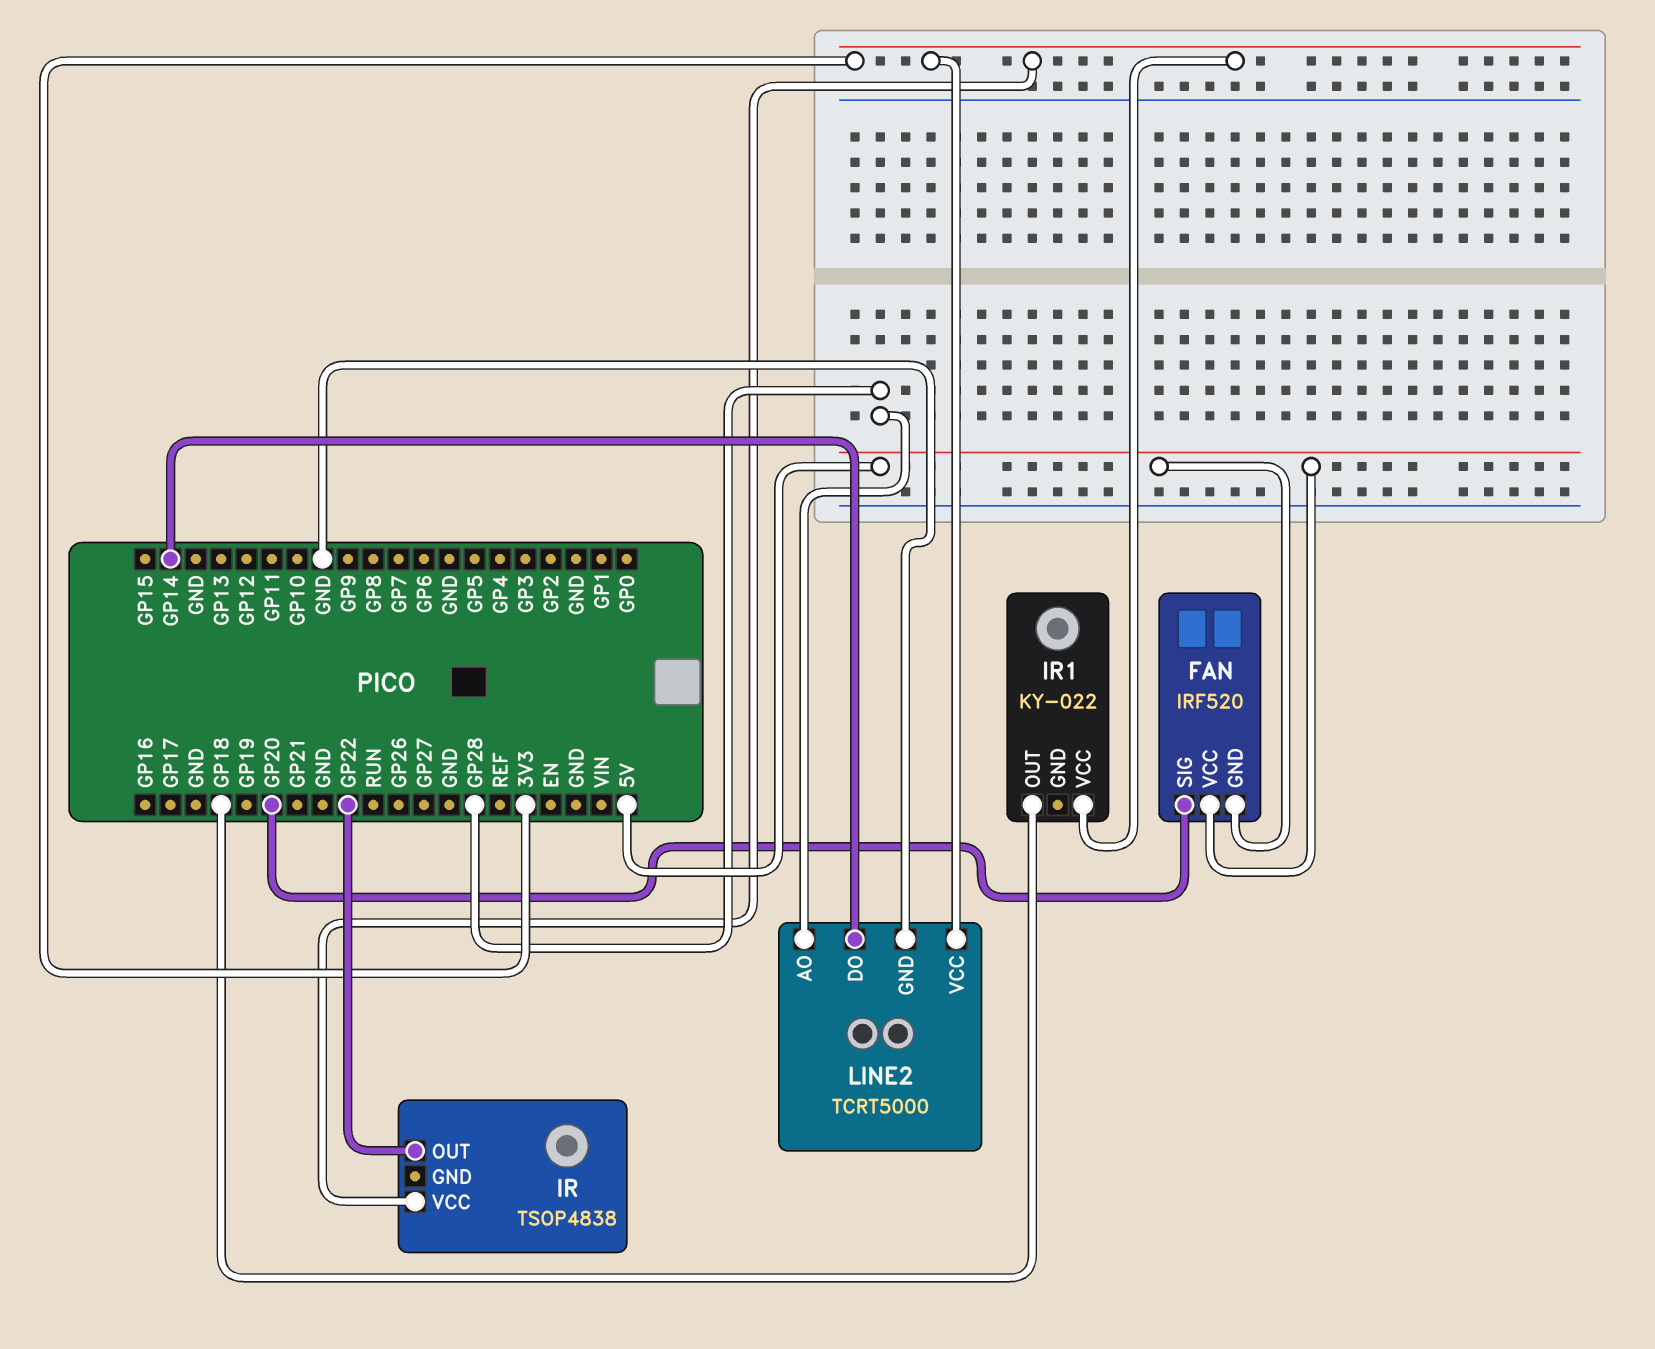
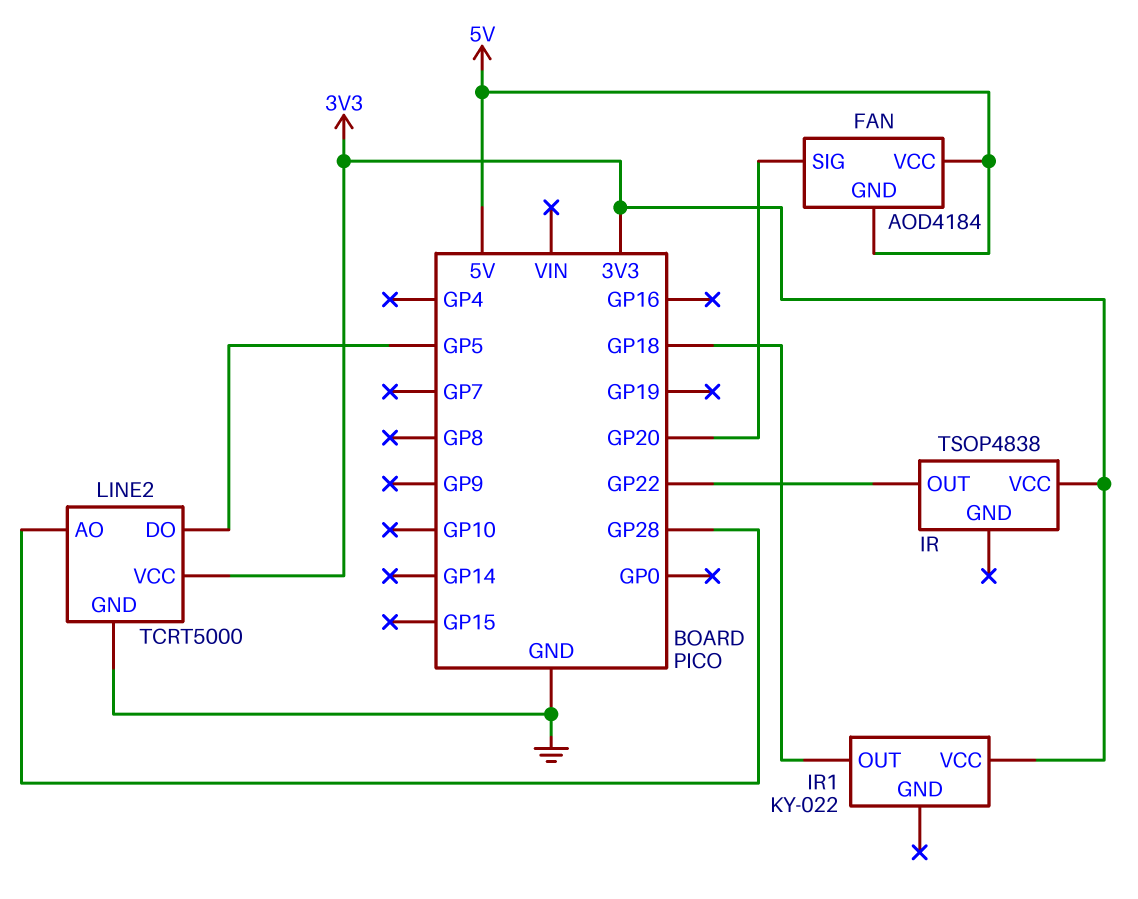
FAN: IRF520 -> AOD4184
LINE2 pin DO: GP14 -> GP5

